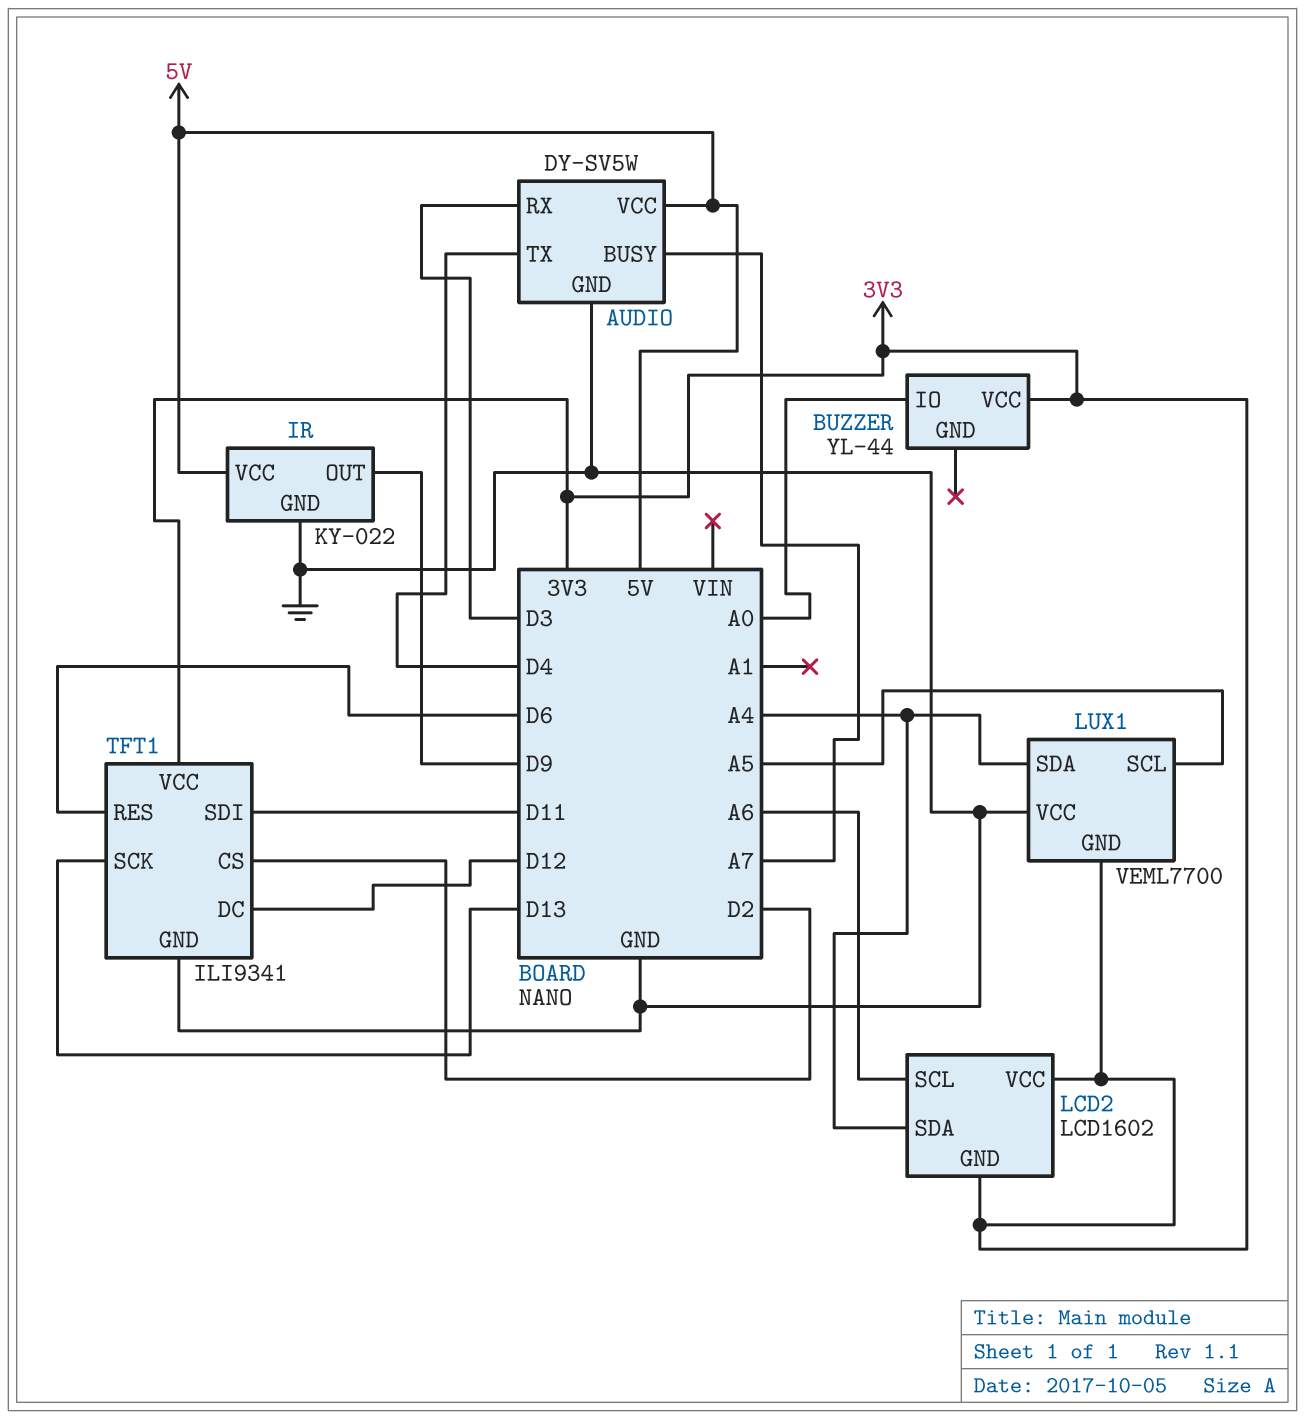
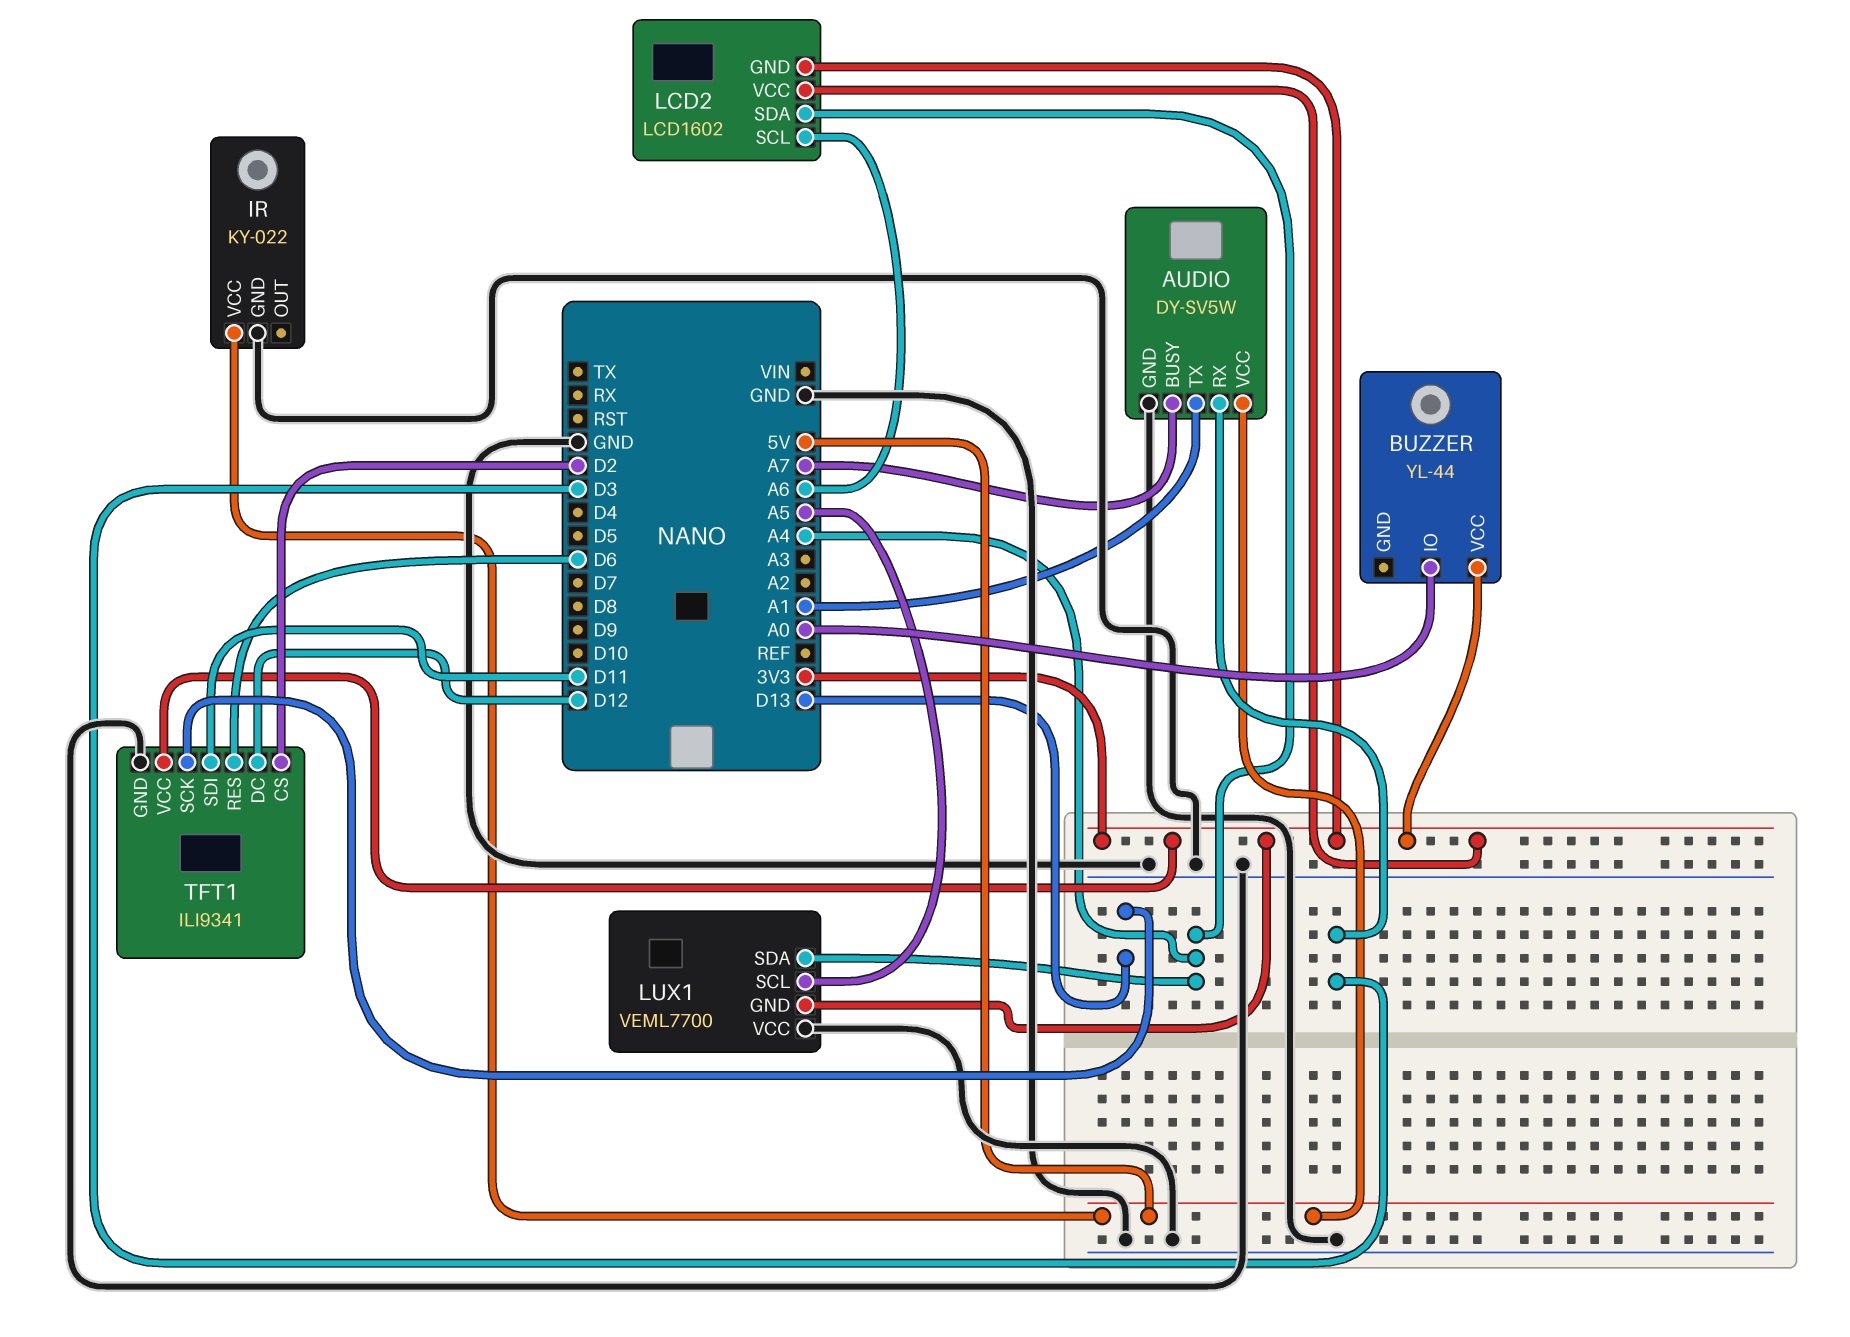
AUDIO pin TX: D4 -> A1
IR pin OUT: D9 -> none

